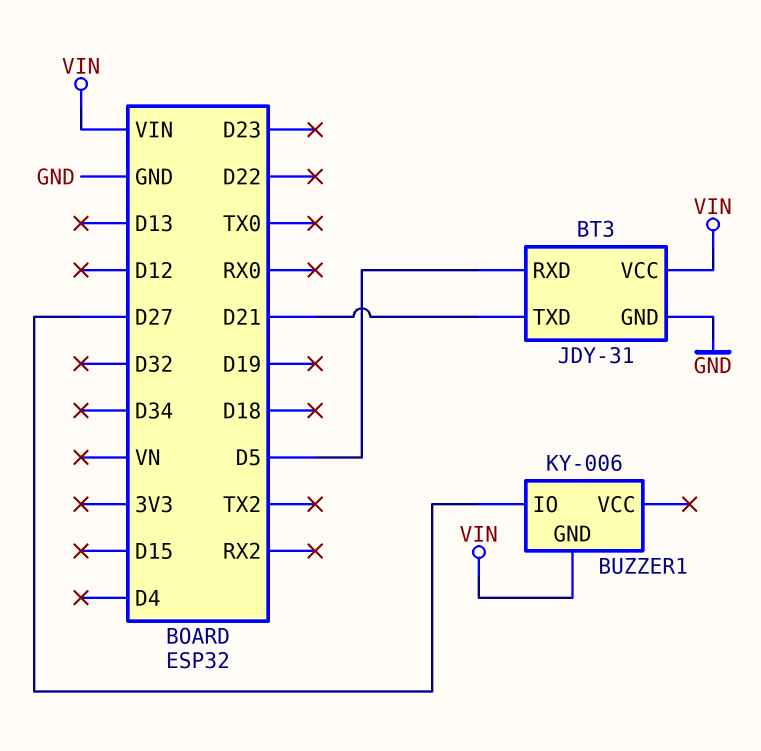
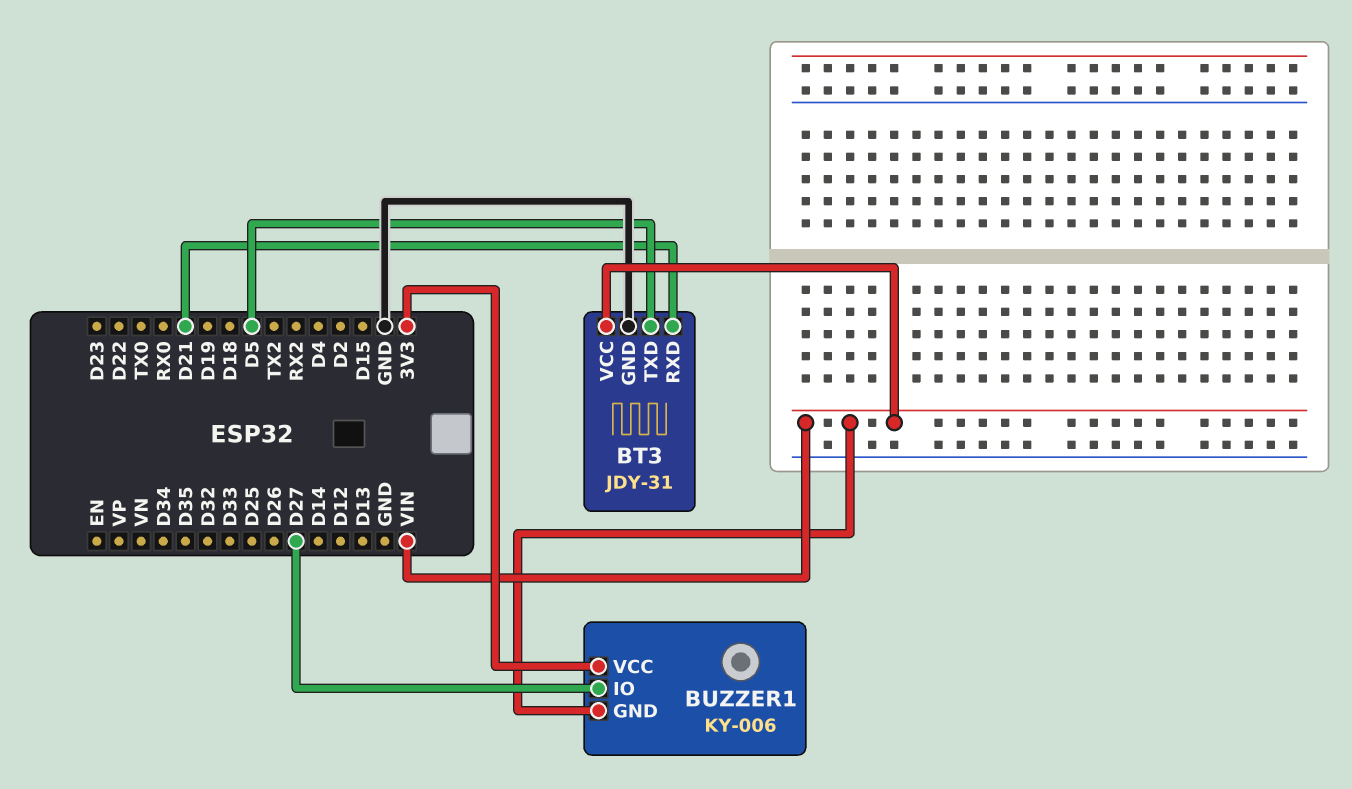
BT3 pin RXD: D5 -> D21
BT3 pin TXD: D21 -> D5
BUZZER1 pin VCC: none -> 3V3

